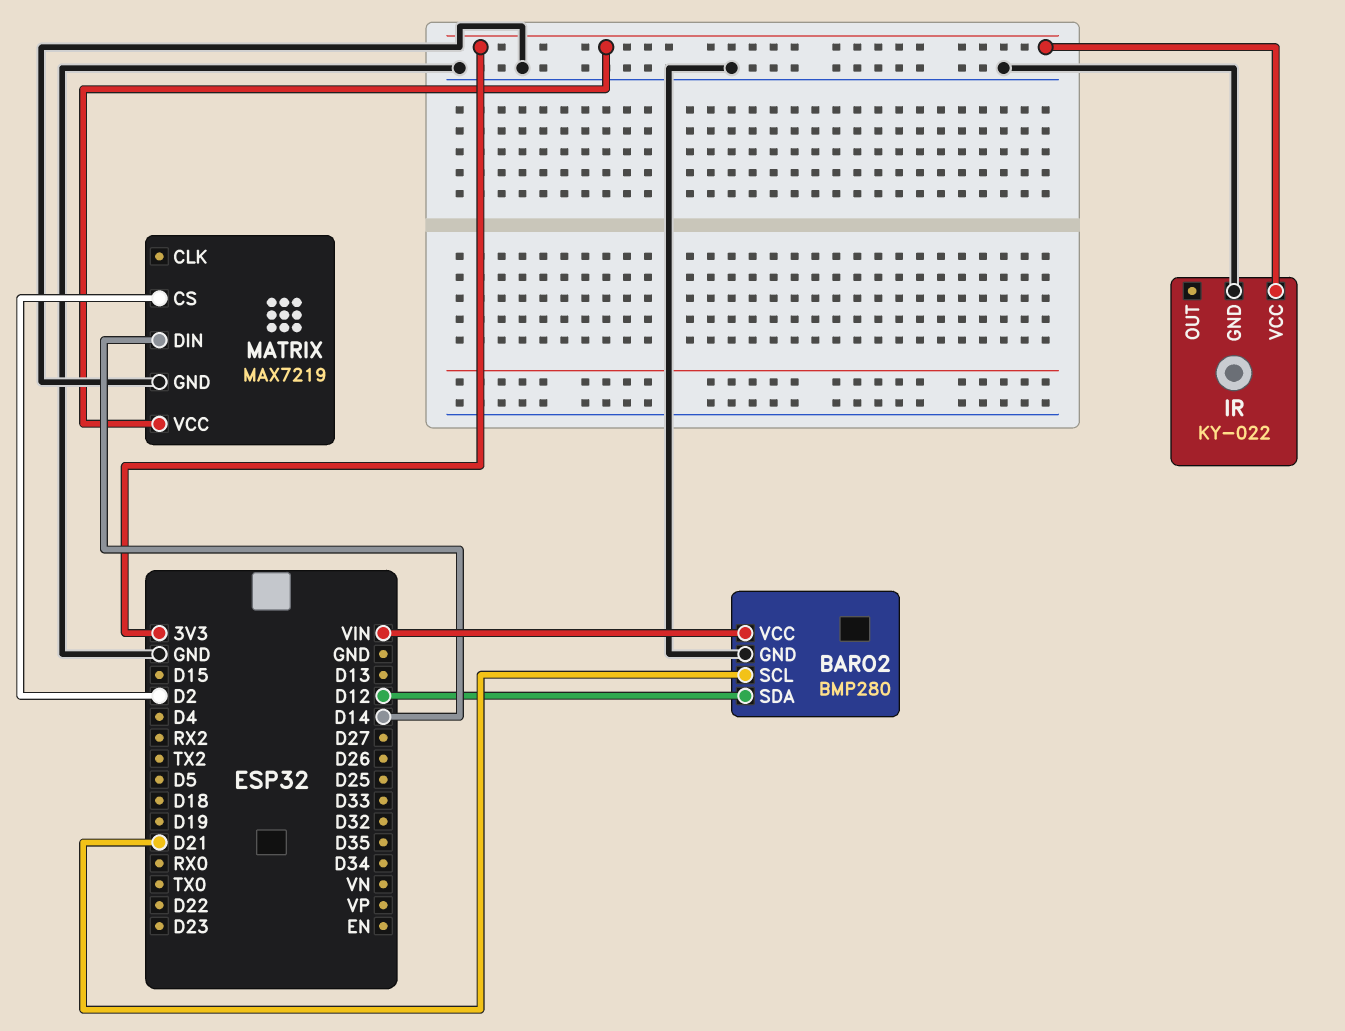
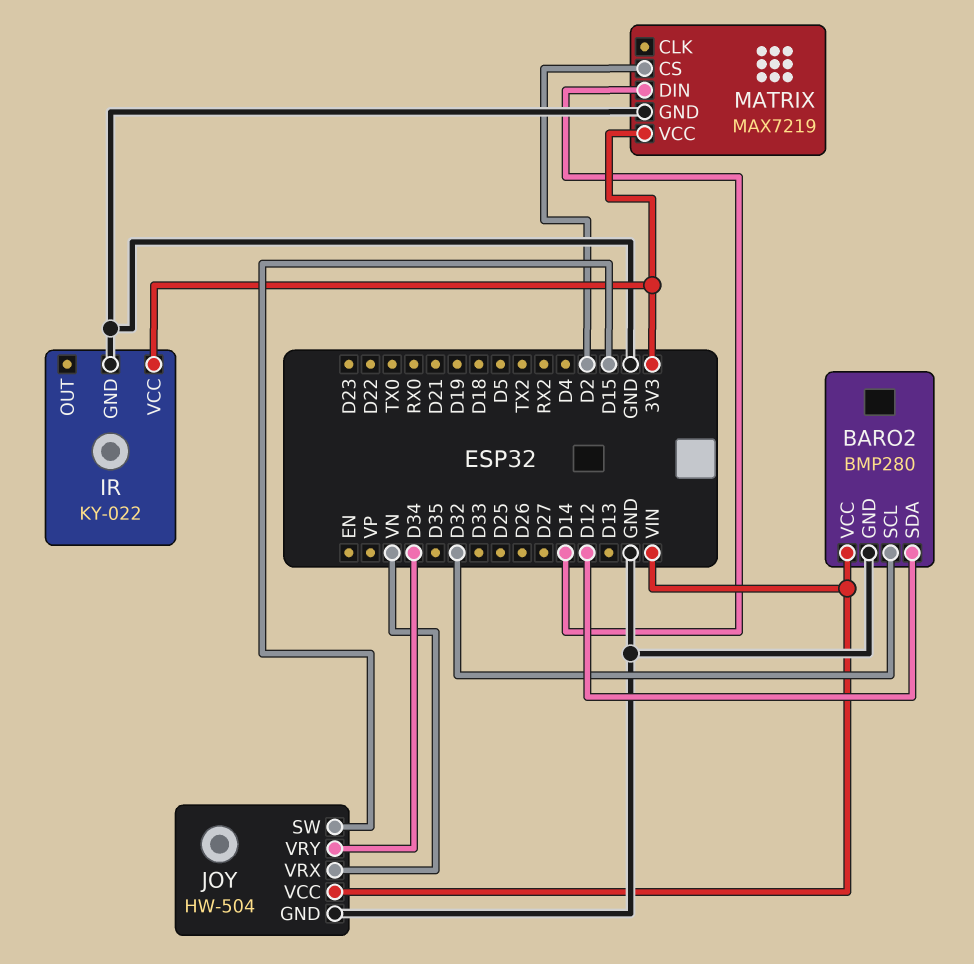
BARO2 pin SCL: D21 -> D32
JOY: none -> HW-504
JOY pin GND: none -> GND
JOY pin SW: none -> D15
JOY pin VCC: none -> VIN
JOY pin VRX: none -> VN
JOY pin VRY: none -> D34

